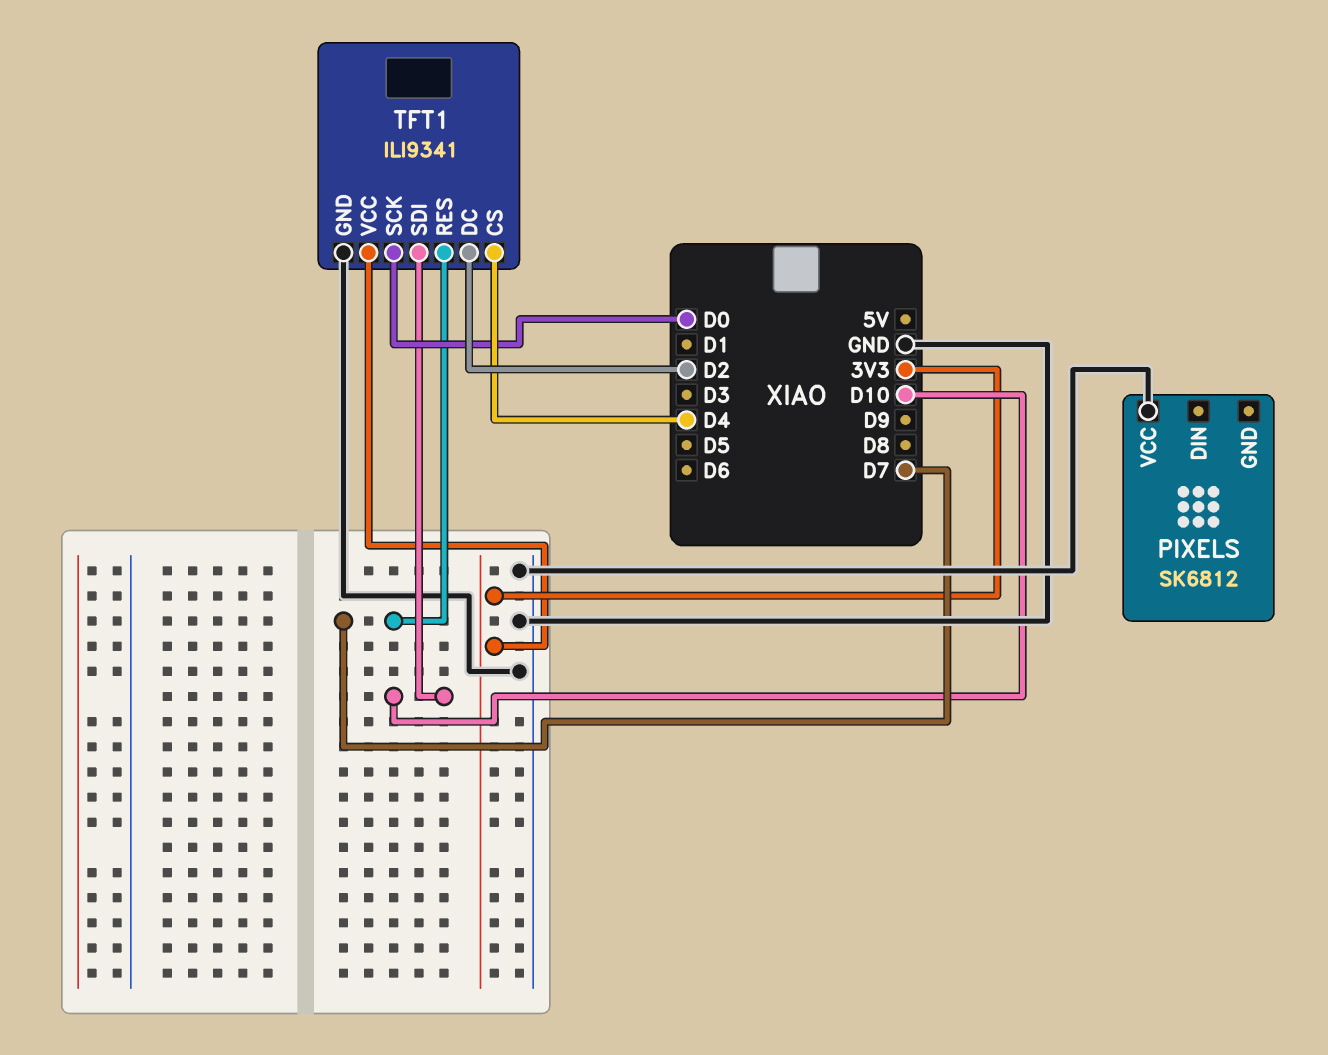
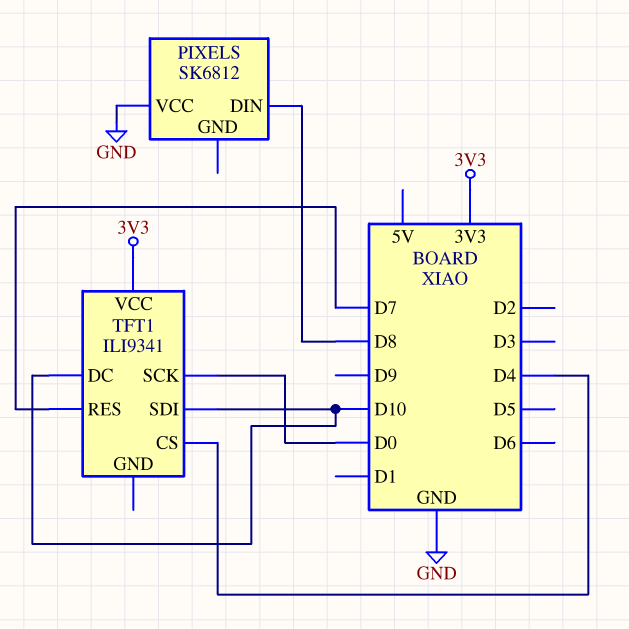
PIXELS pin DIN: none -> D8
TFT1 pin DC: D2 -> D10
TFT1 pin GND: GND -> none

